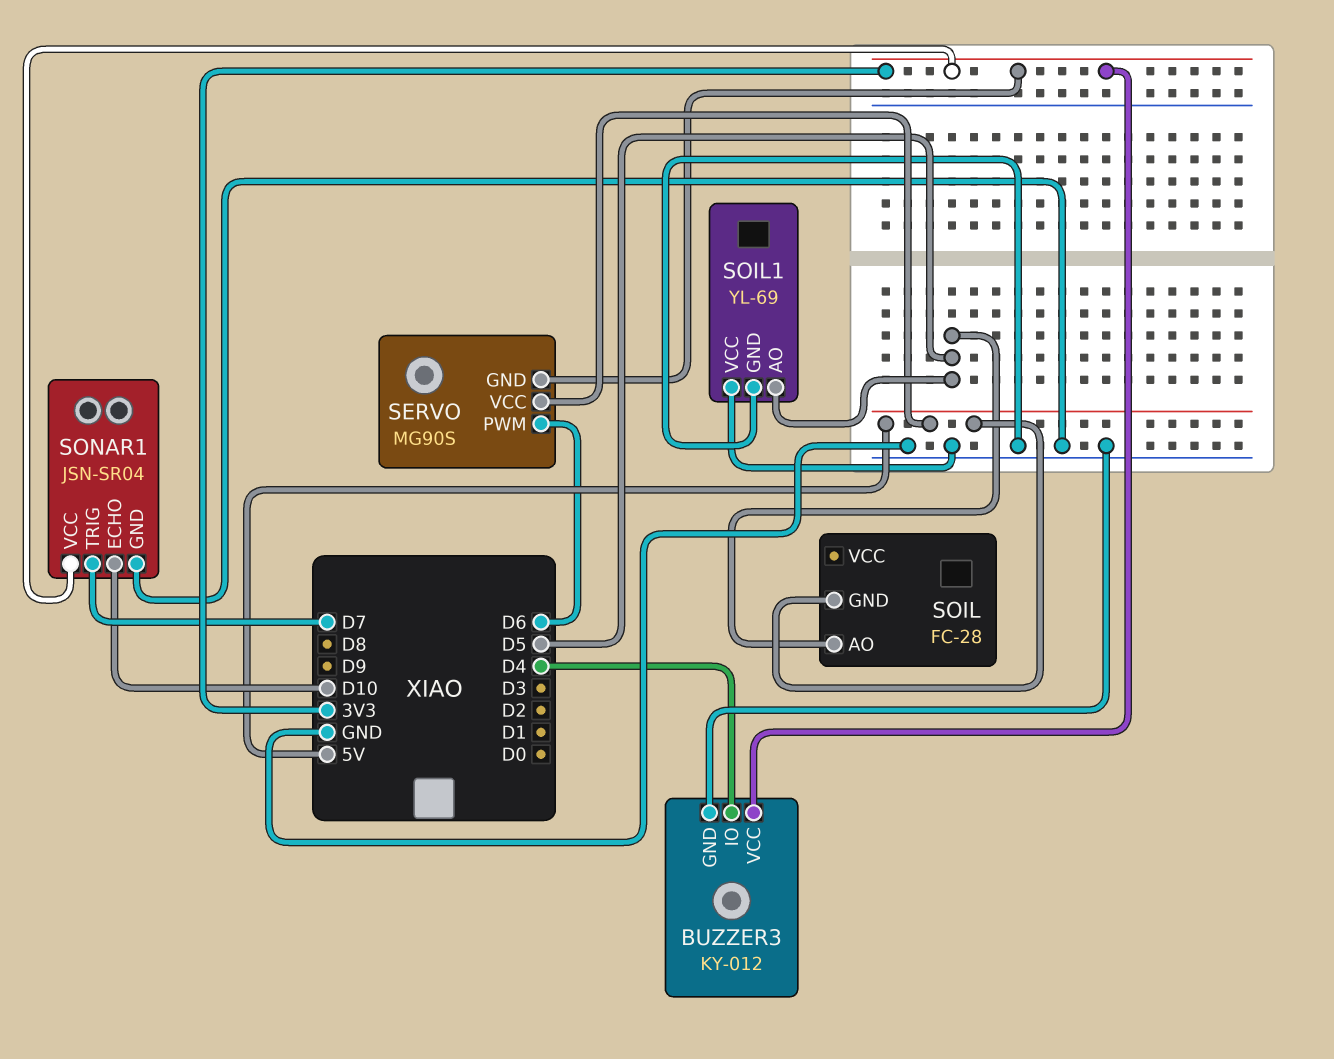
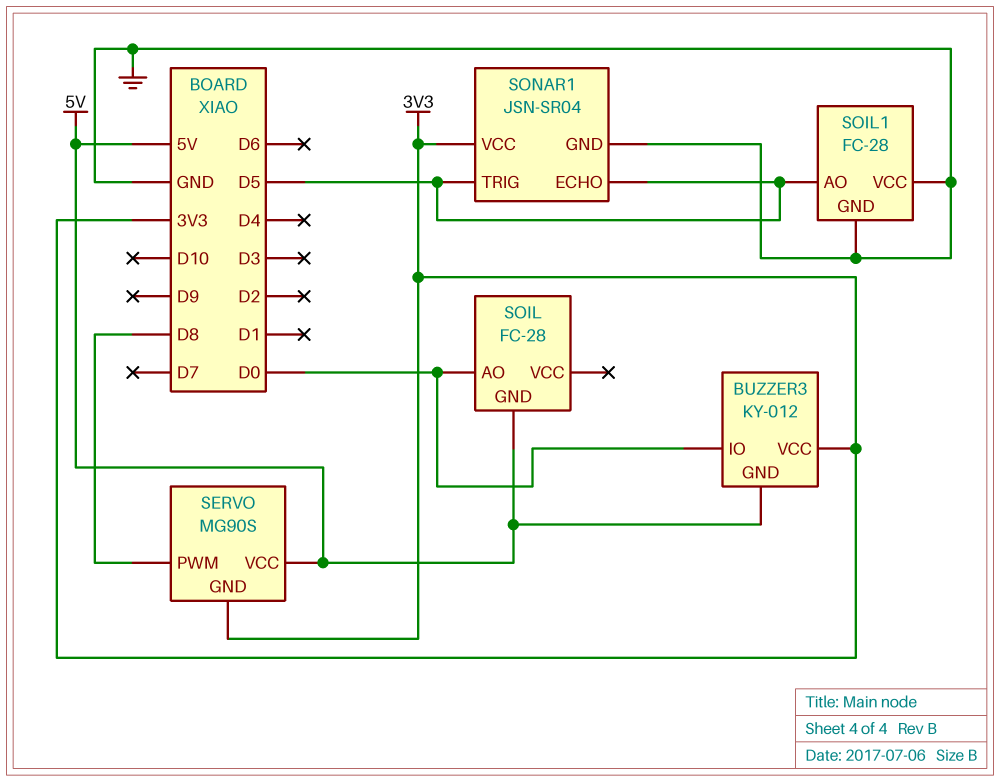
BUZZER3 pin GND: GND -> 5V
BUZZER3 pin IO: D4 -> D0
SERVO pin PWM: D6 -> D8
SOIL pin AO: D5 -> D0
SOIL1: YL-69 -> FC-28
SONAR1 pin ECHO: D10 -> D5
SONAR1 pin TRIG: D7 -> D5

